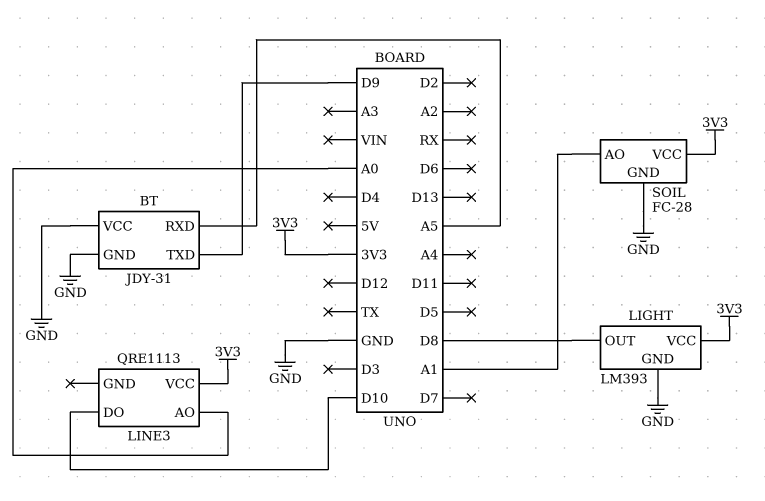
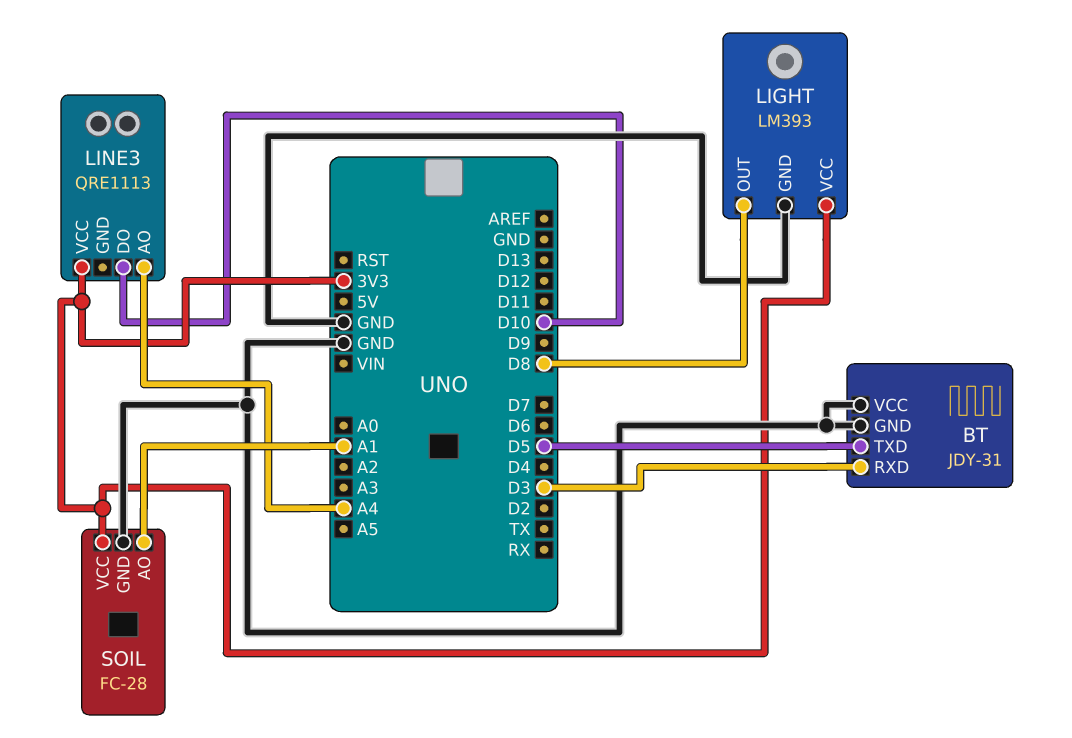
BT pin RXD: A5 -> D3
BT pin TXD: D9 -> D5
LINE3 pin AO: A0 -> A4

